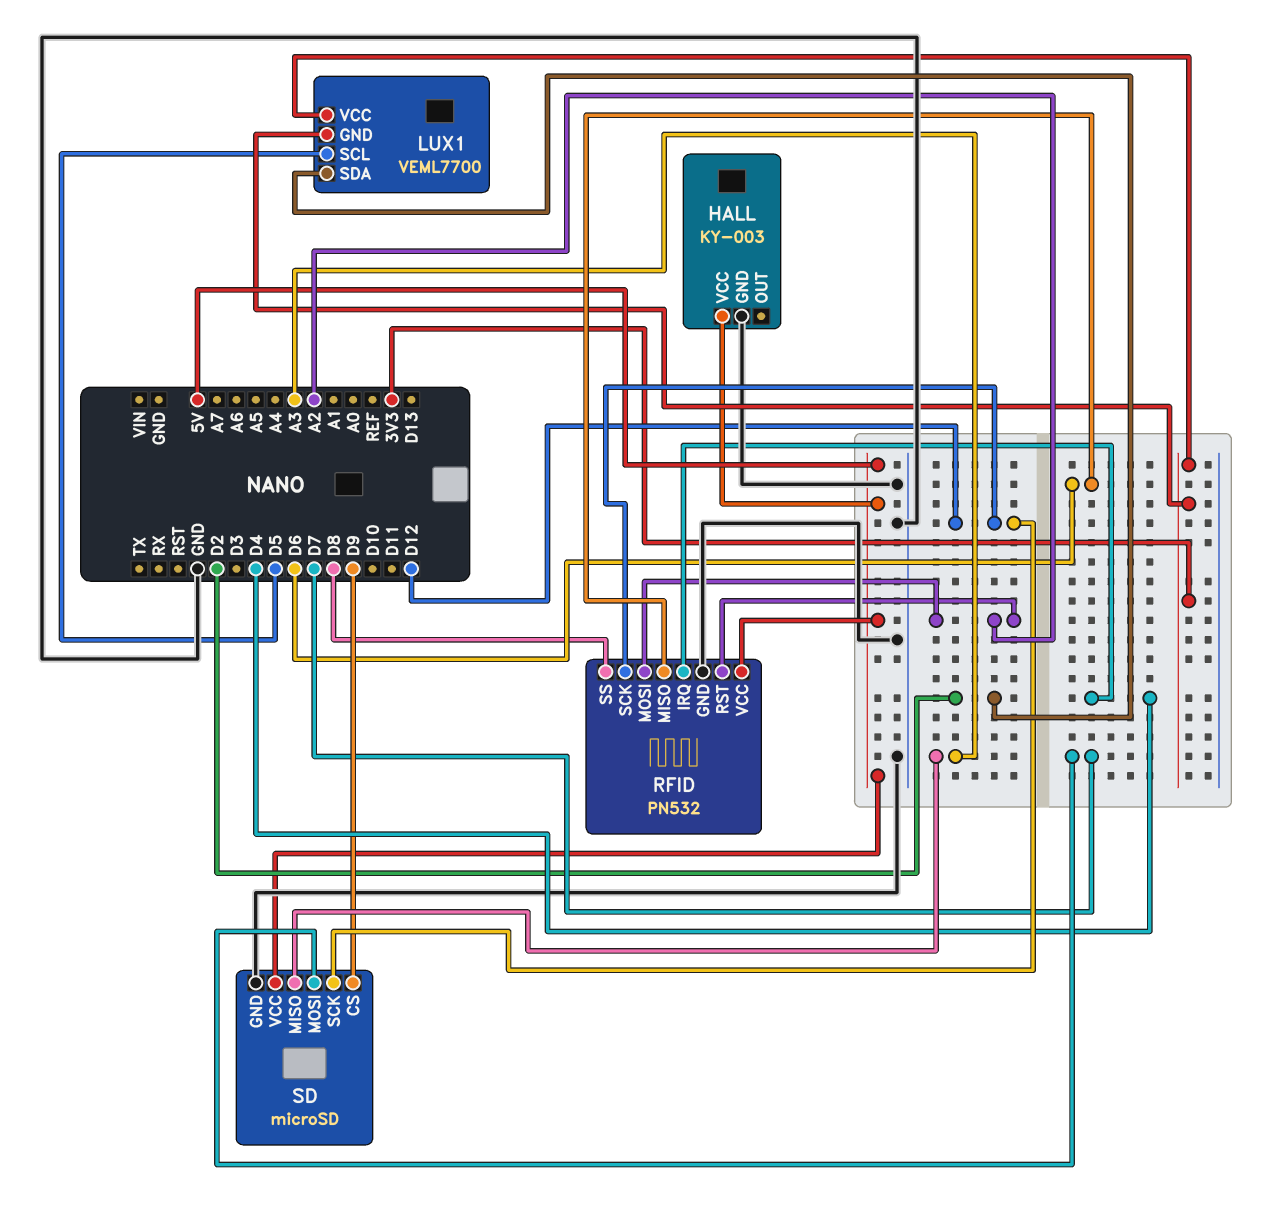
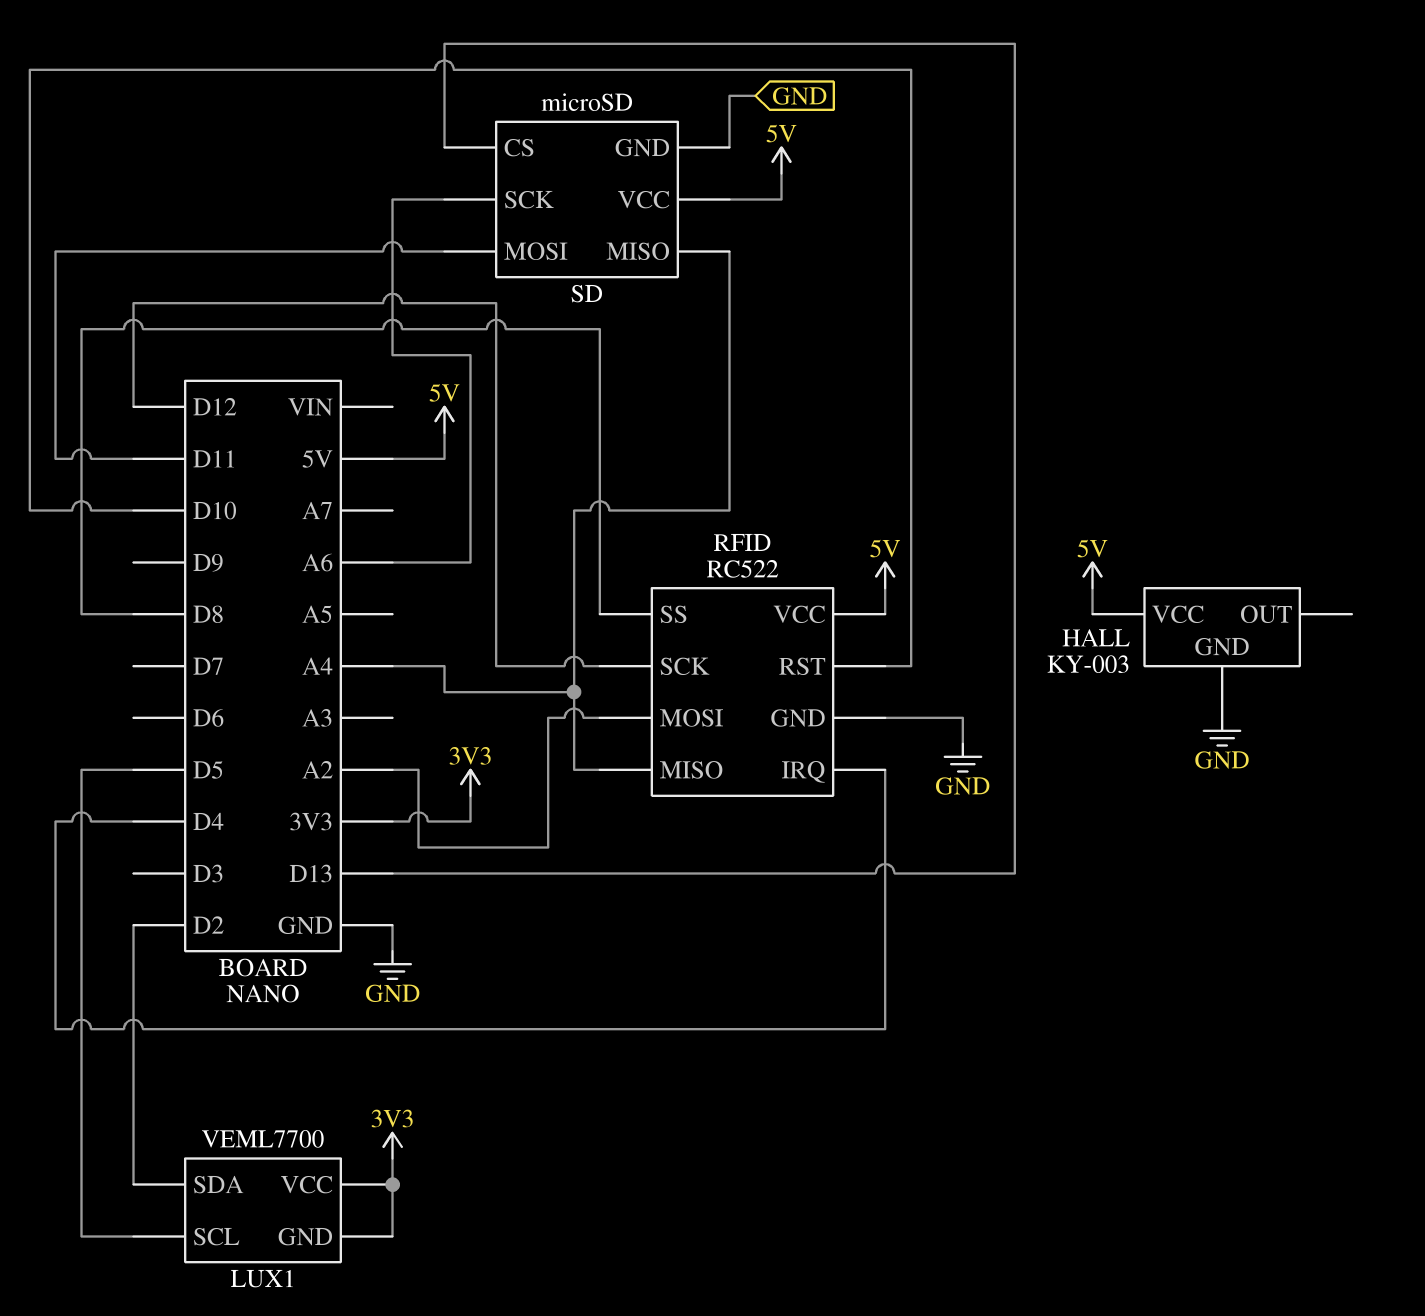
RFID: PN532 -> RC522
RFID pin MISO: D6 -> A4
RFID pin RST: A2 -> D10
SD pin CS: D9 -> D13
SD pin MISO: A3 -> A4
SD pin MOSI: D7 -> D11
SD pin SCK: D12 -> A6

